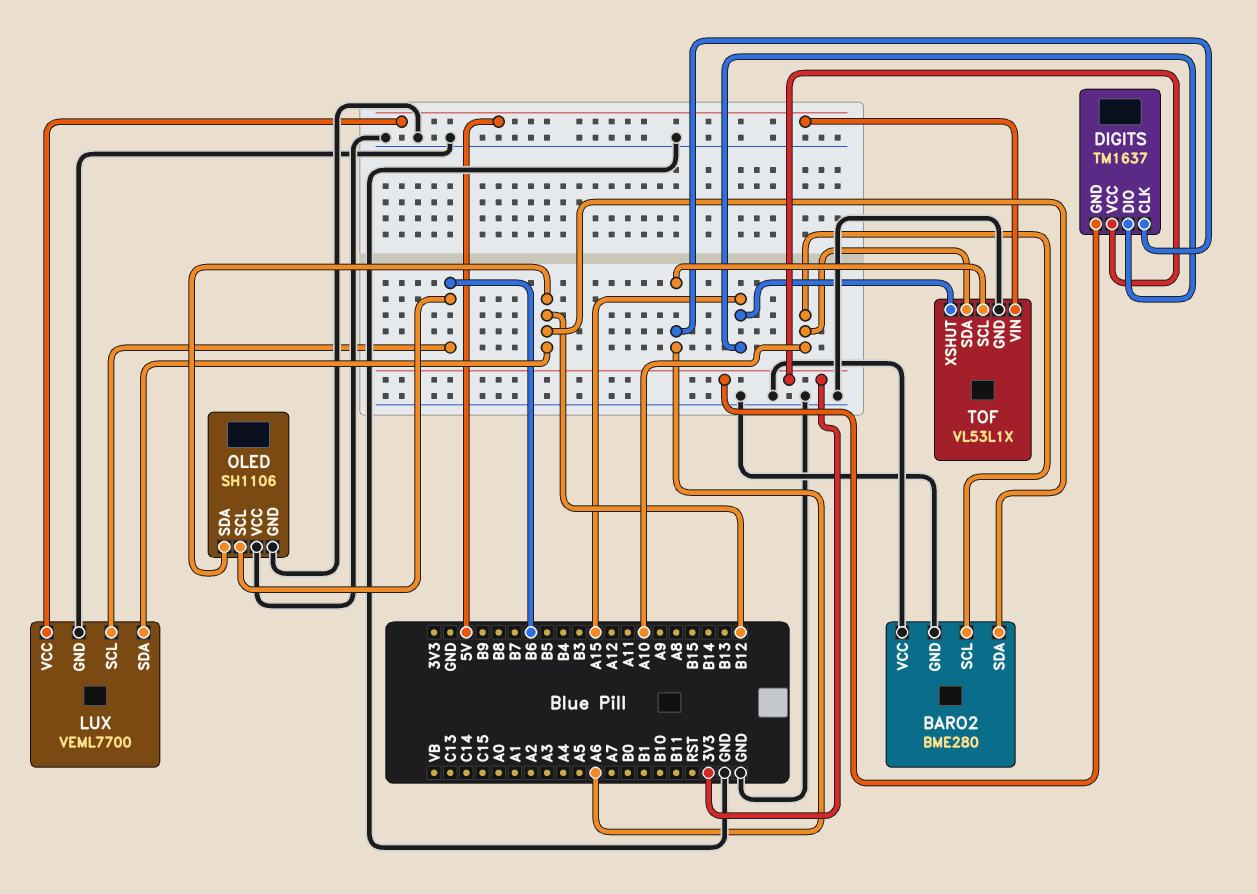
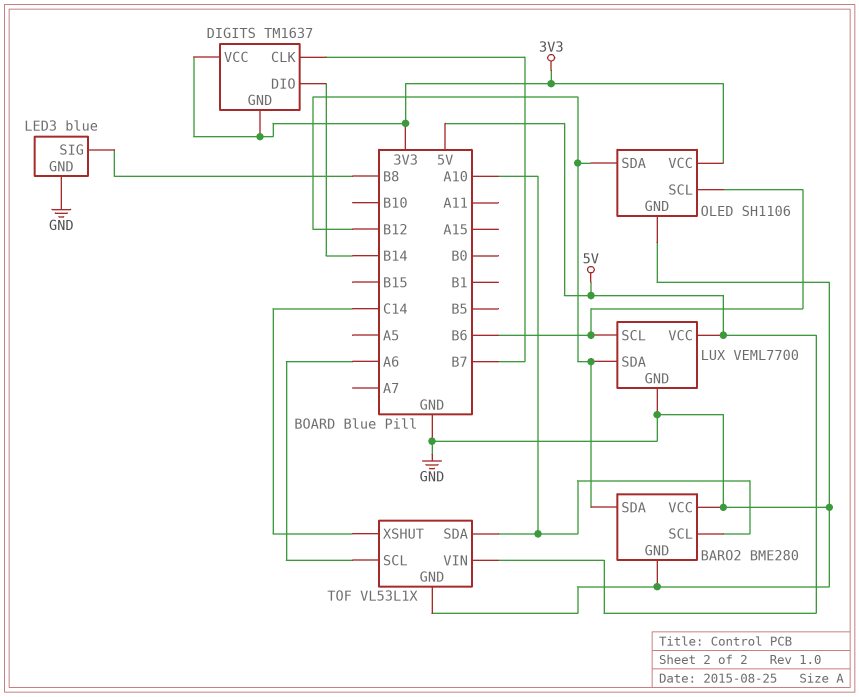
DIGITS pin CLK: A6 -> B7
DIGITS pin DIO: A15 -> B14
LED3: none -> blue
LED3 pin GND: none -> GND
LED3 pin SIG: none -> B8
OLED pin VCC: GND -> 3V3
TOF pin XSHUT: A15 -> C14

